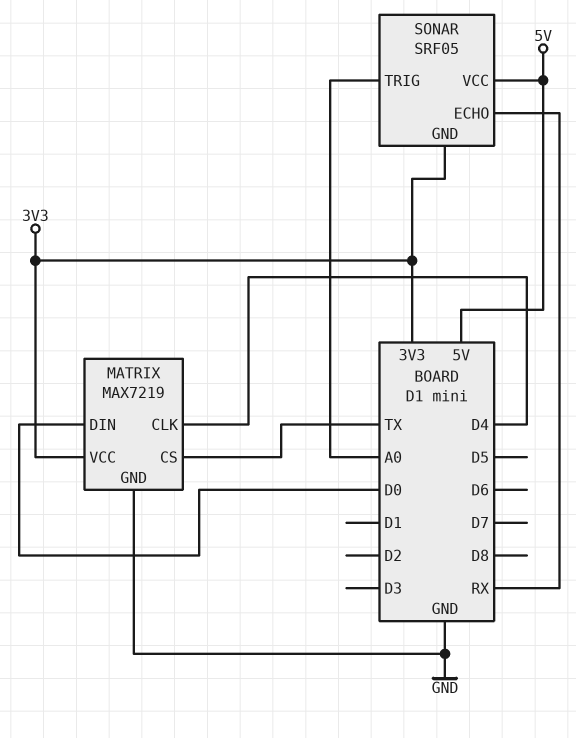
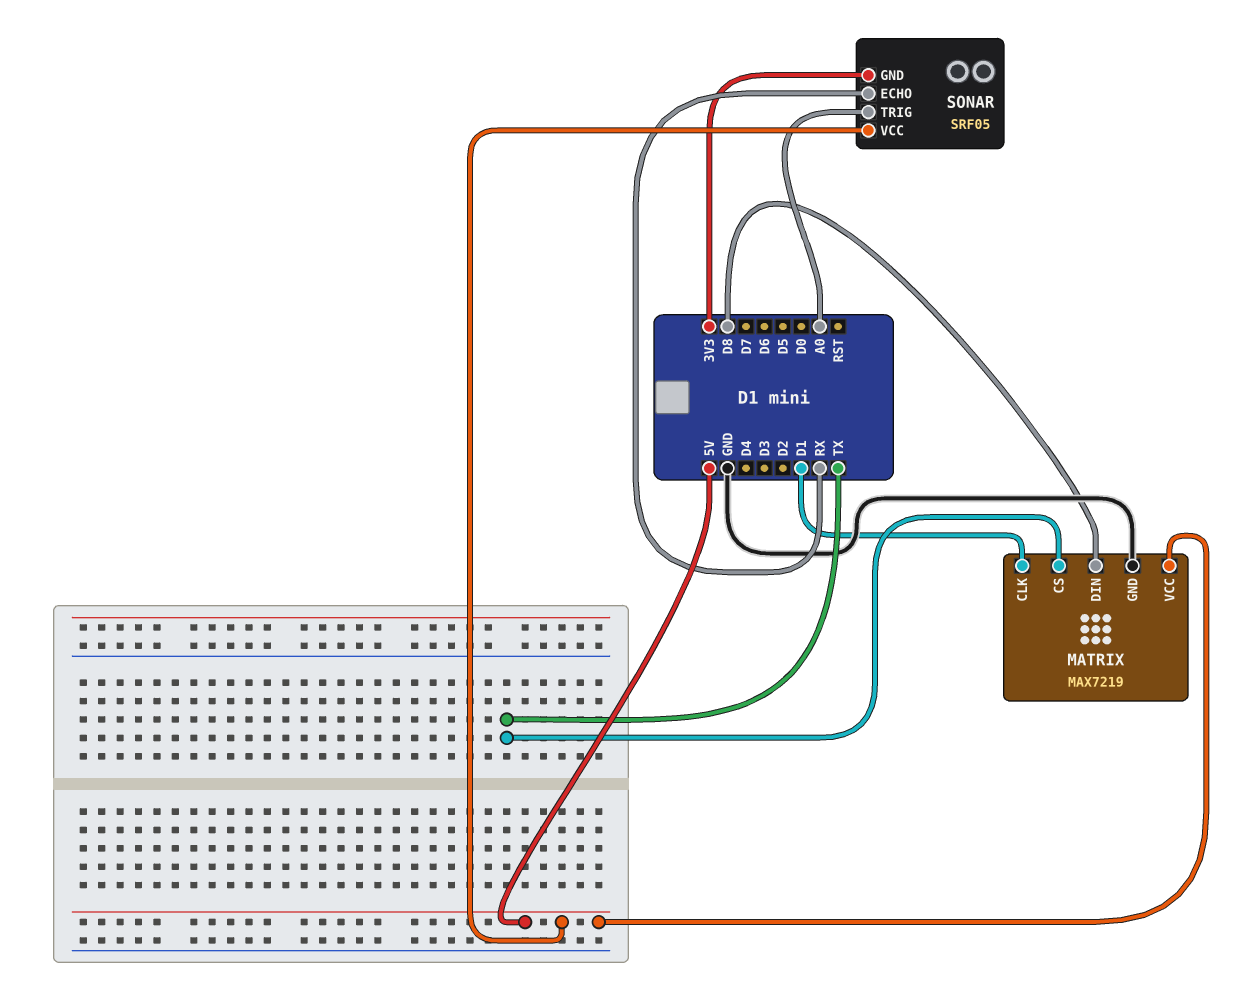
MATRIX pin CLK: D4 -> D1
MATRIX pin DIN: D0 -> D8
MATRIX pin VCC: 3V3 -> 5V

